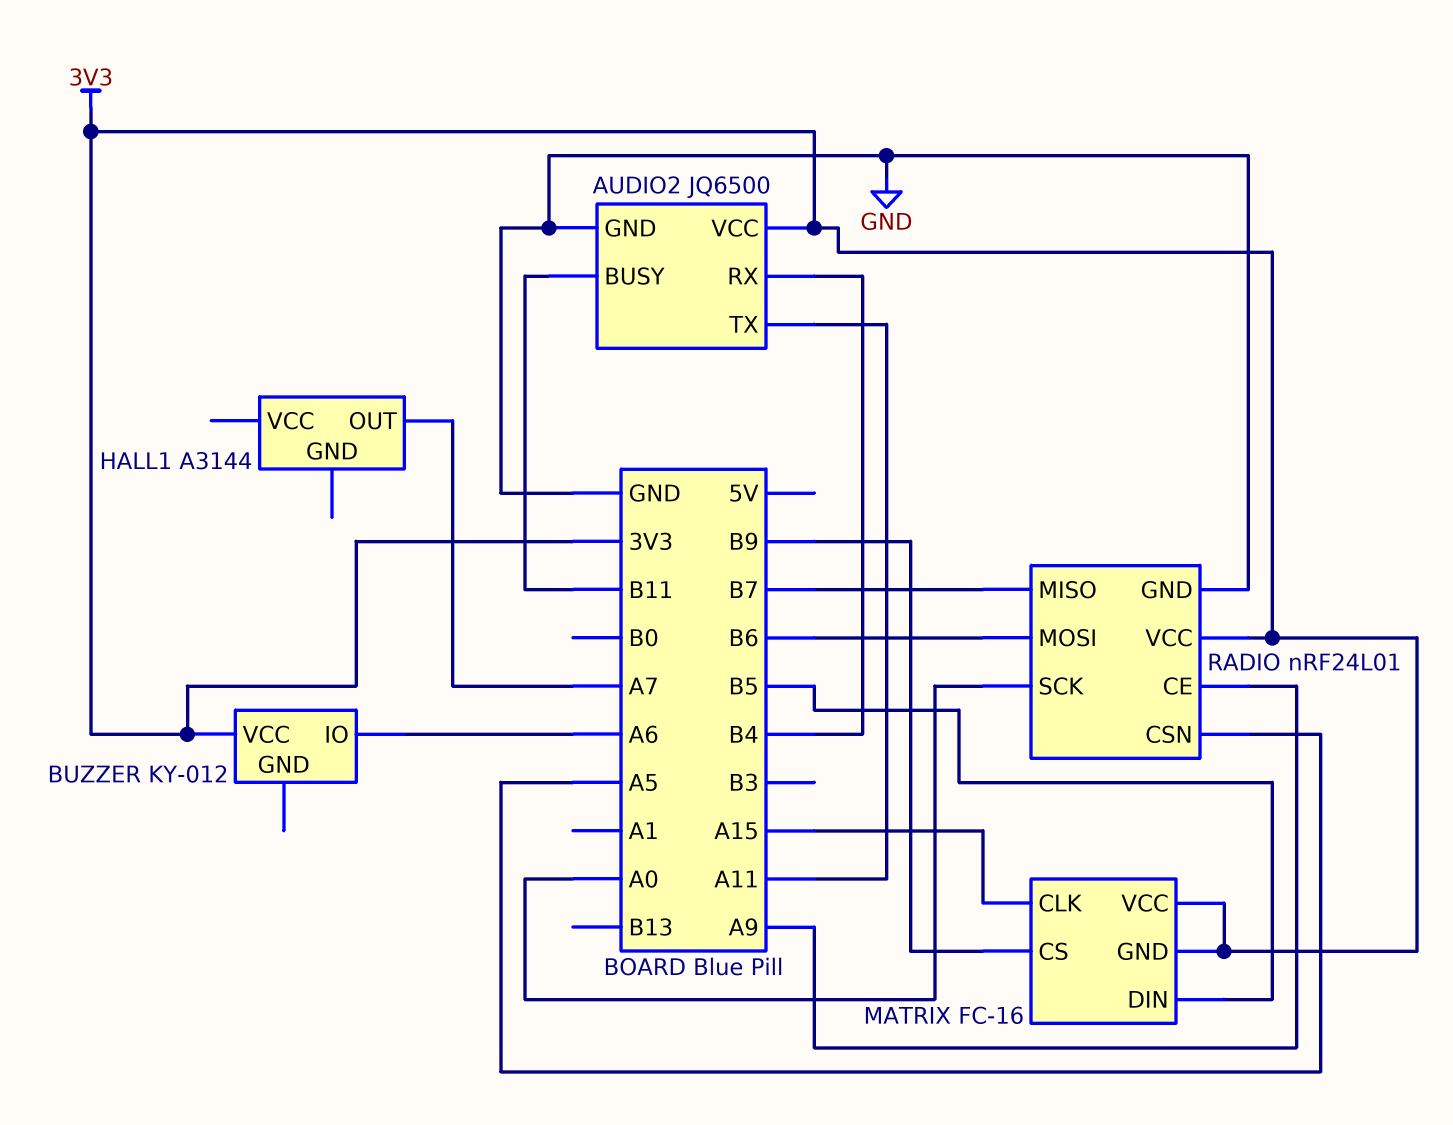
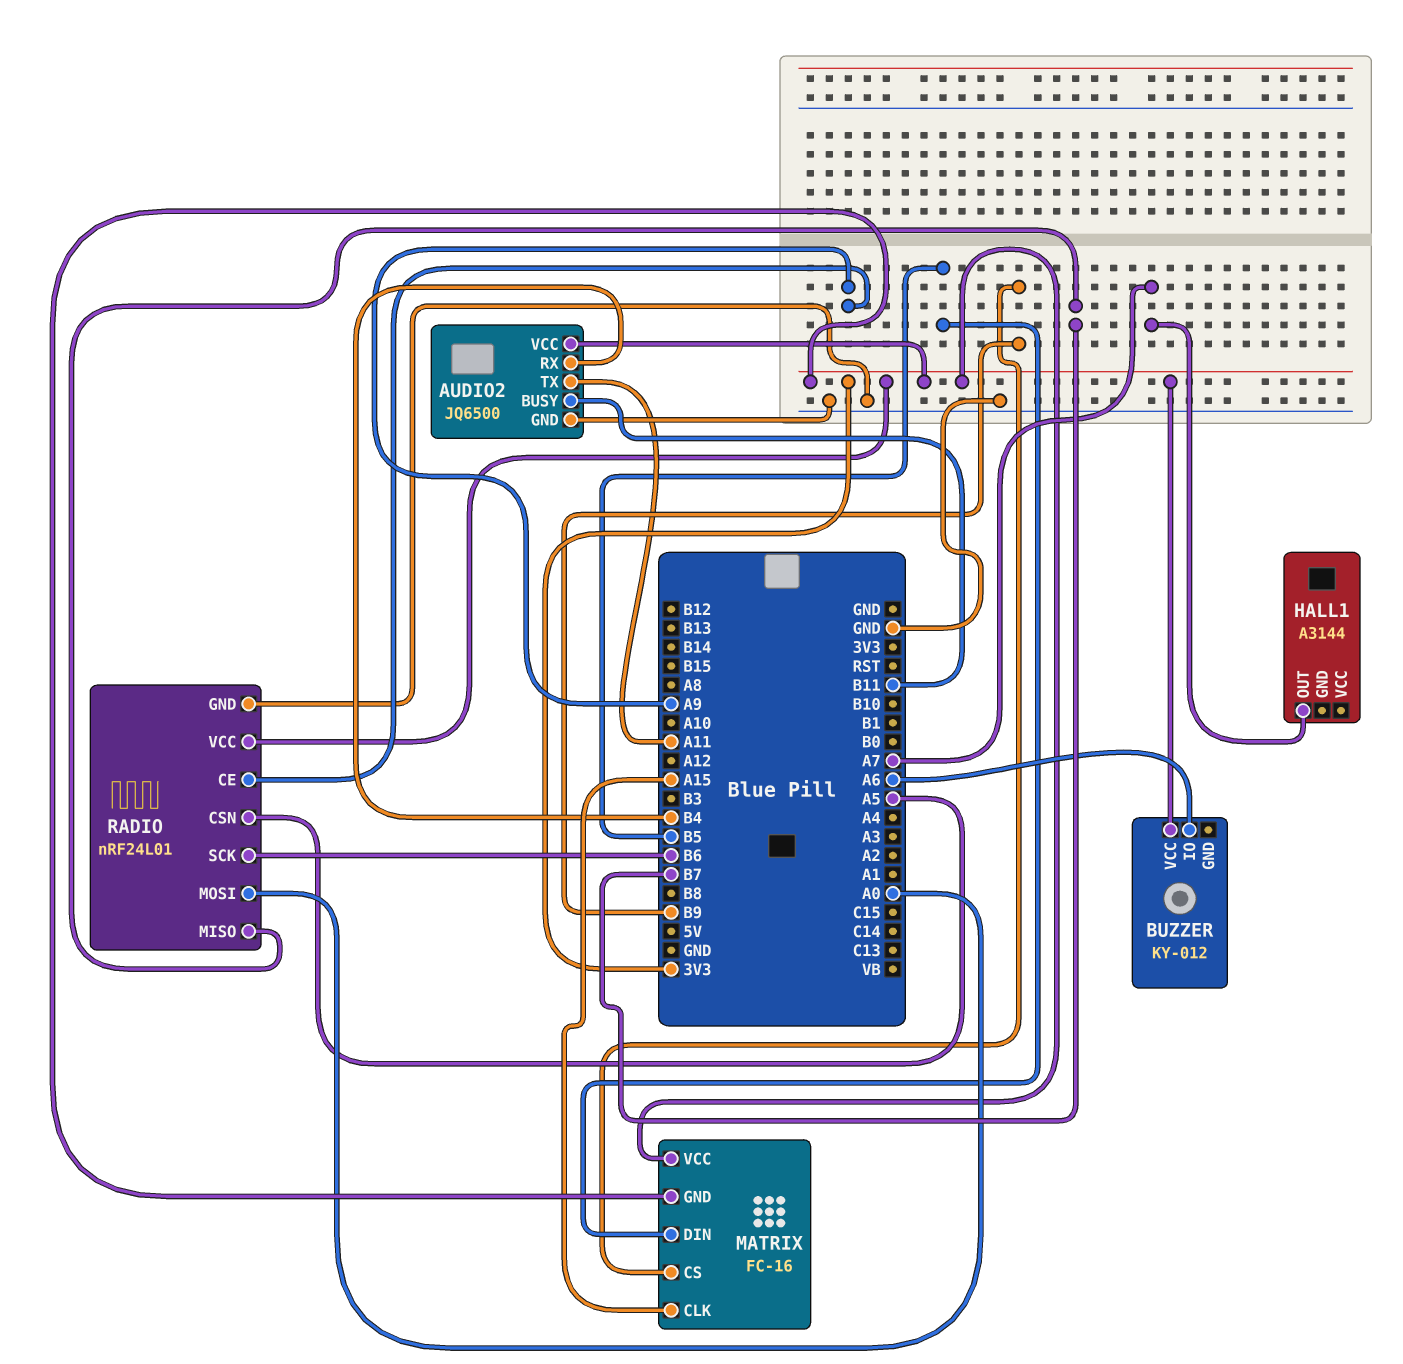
RADIO pin MOSI: B6 -> A0
RADIO pin SCK: A0 -> B6

